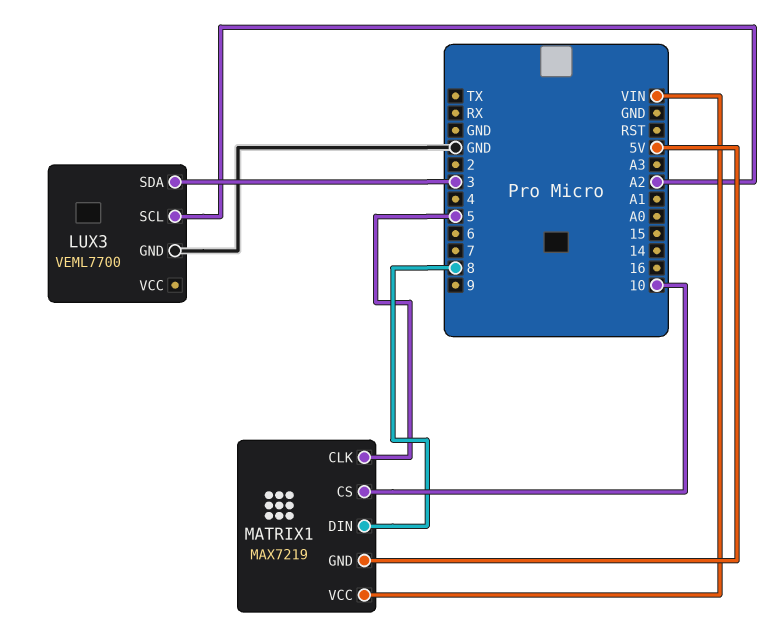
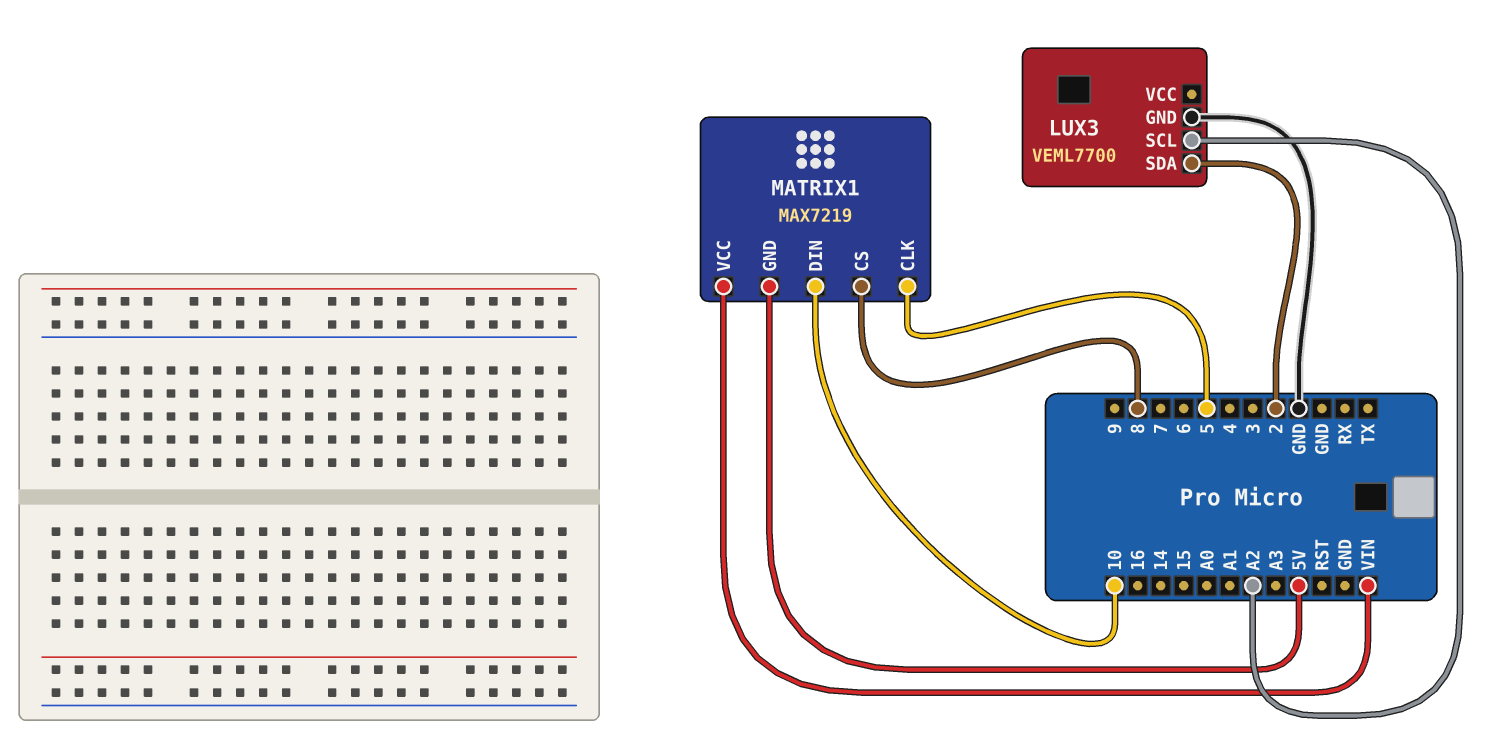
LUX3 pin SDA: 3 -> 2
MATRIX1 pin CS: 10 -> 8
MATRIX1 pin DIN: 8 -> 10

